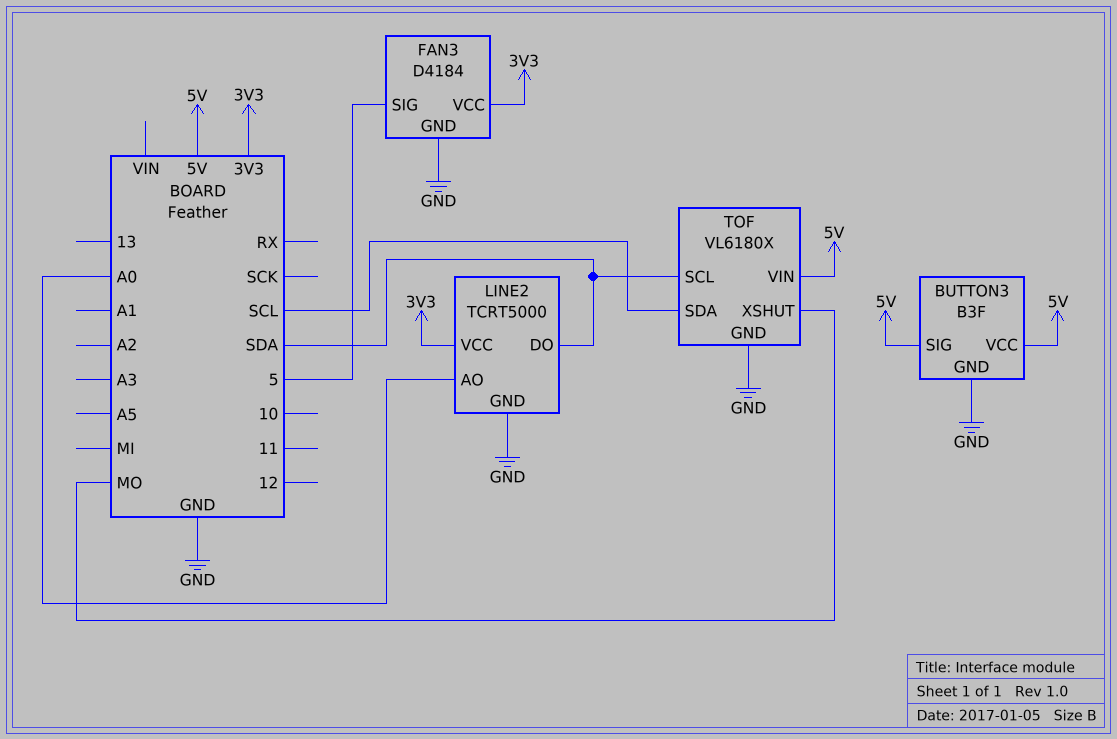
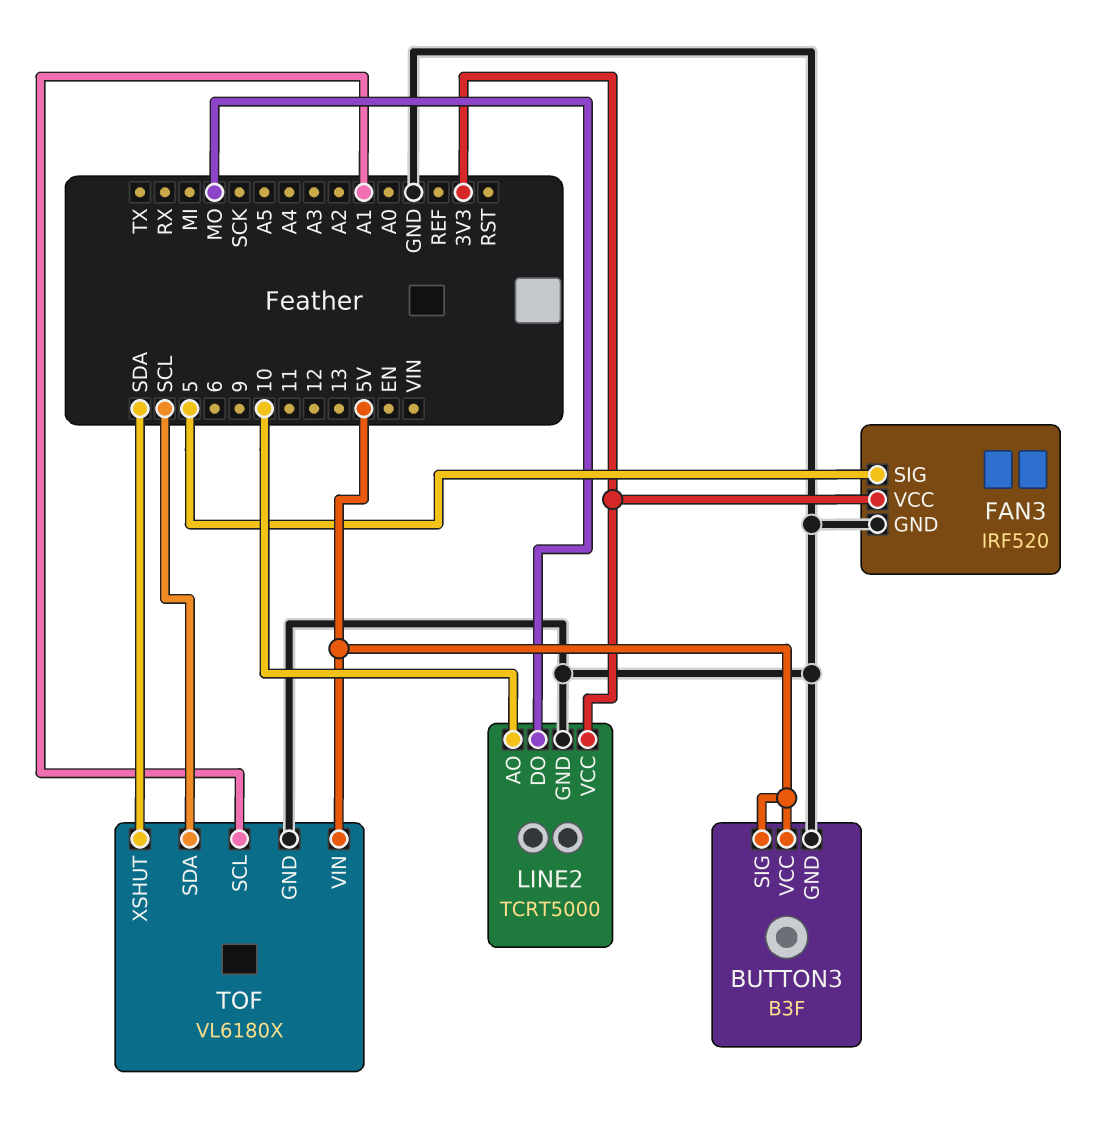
FAN3: D4184 -> IRF520
LINE2 pin AO: A0 -> 10
LINE2 pin DO: SDA -> MO
TOF pin SCL: SDA -> A1
TOF pin XSHUT: MO -> SDA

